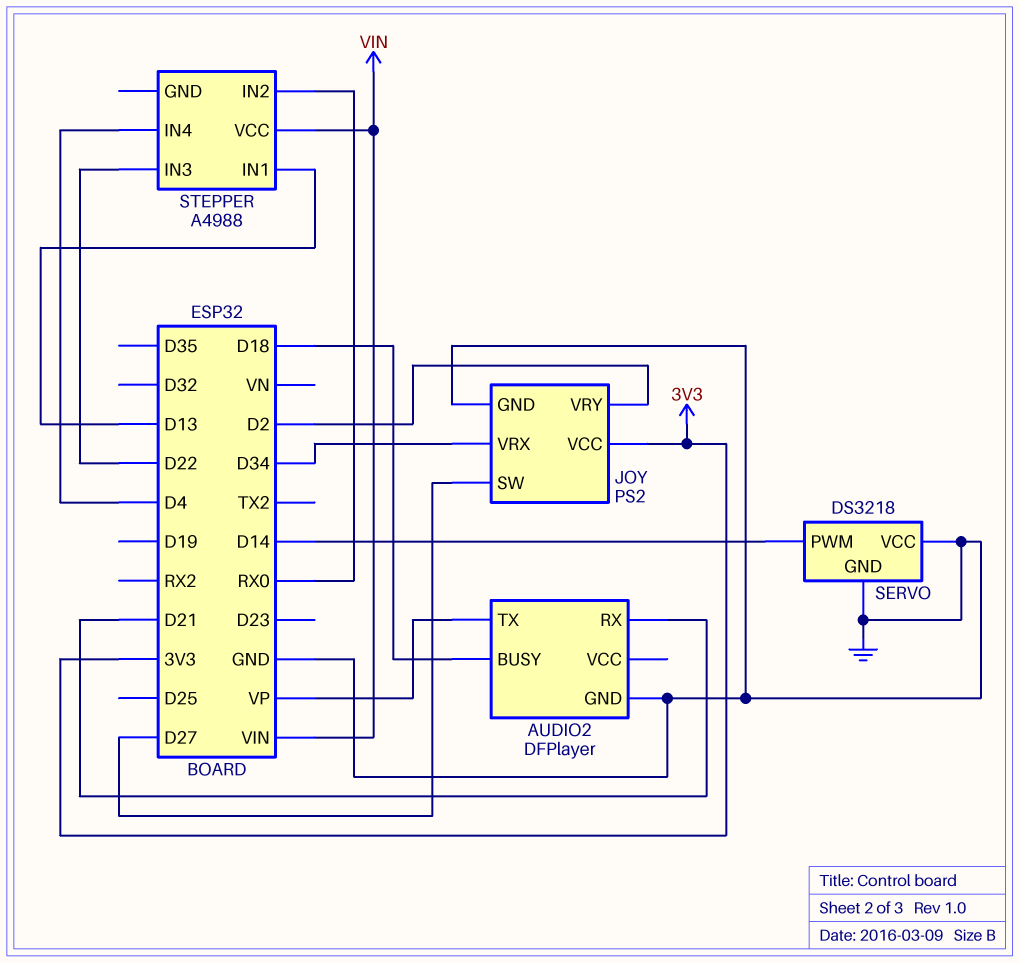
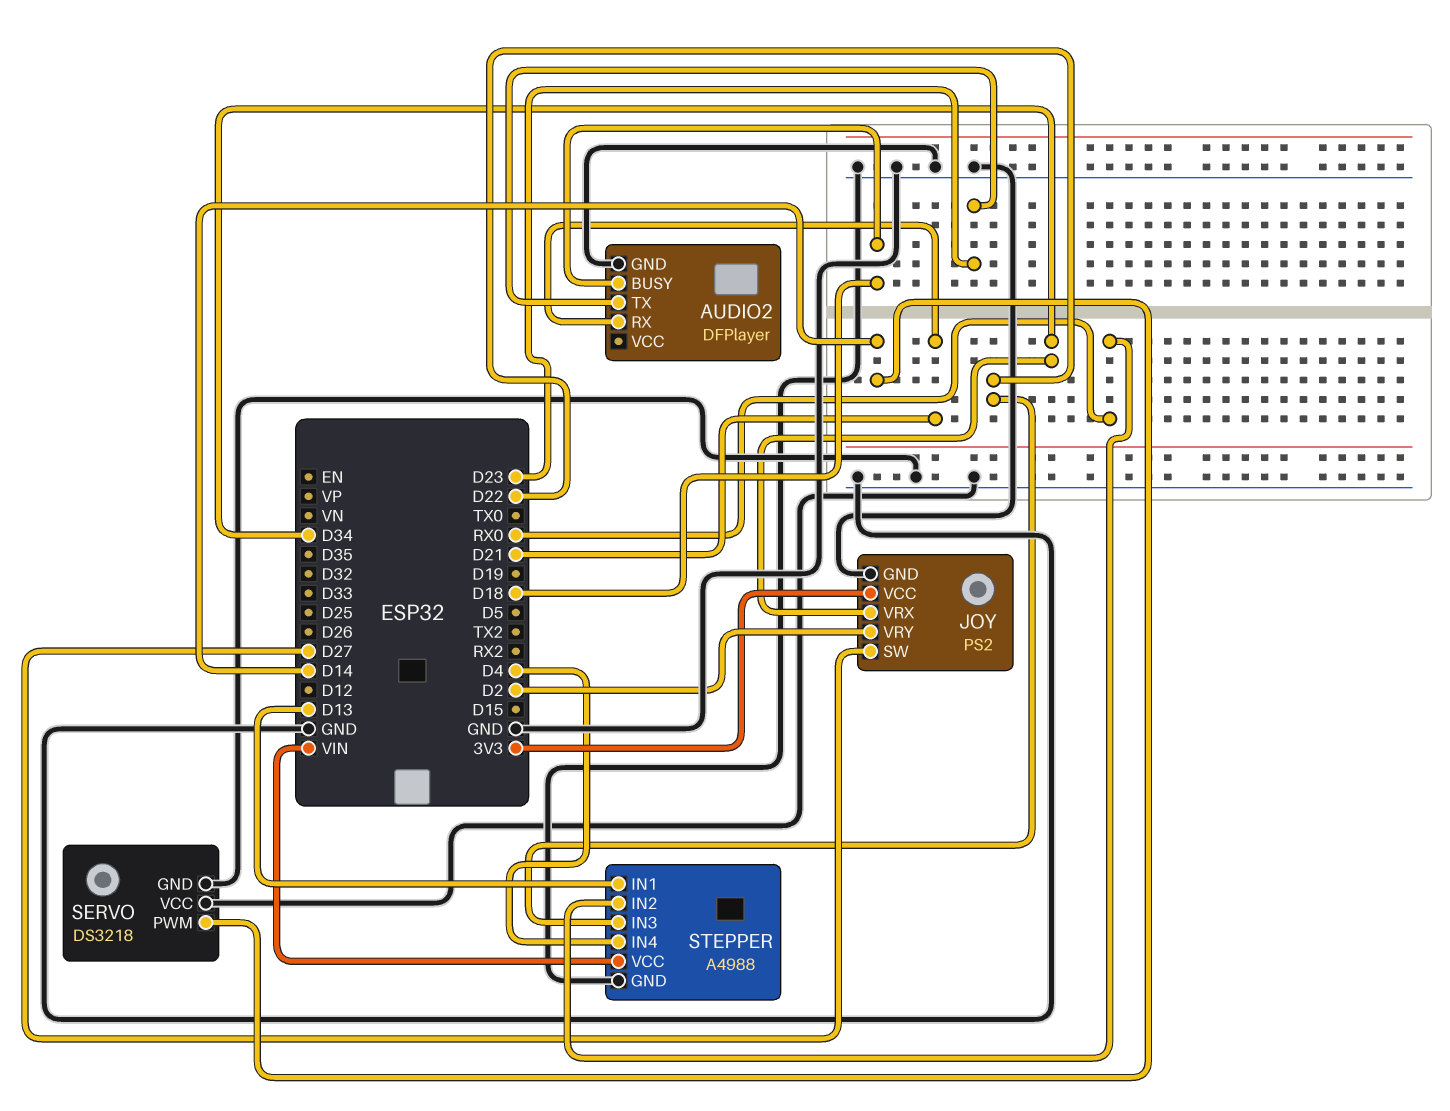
AUDIO2 pin TX: VP -> D23
STEPPER pin GND: none -> GND

